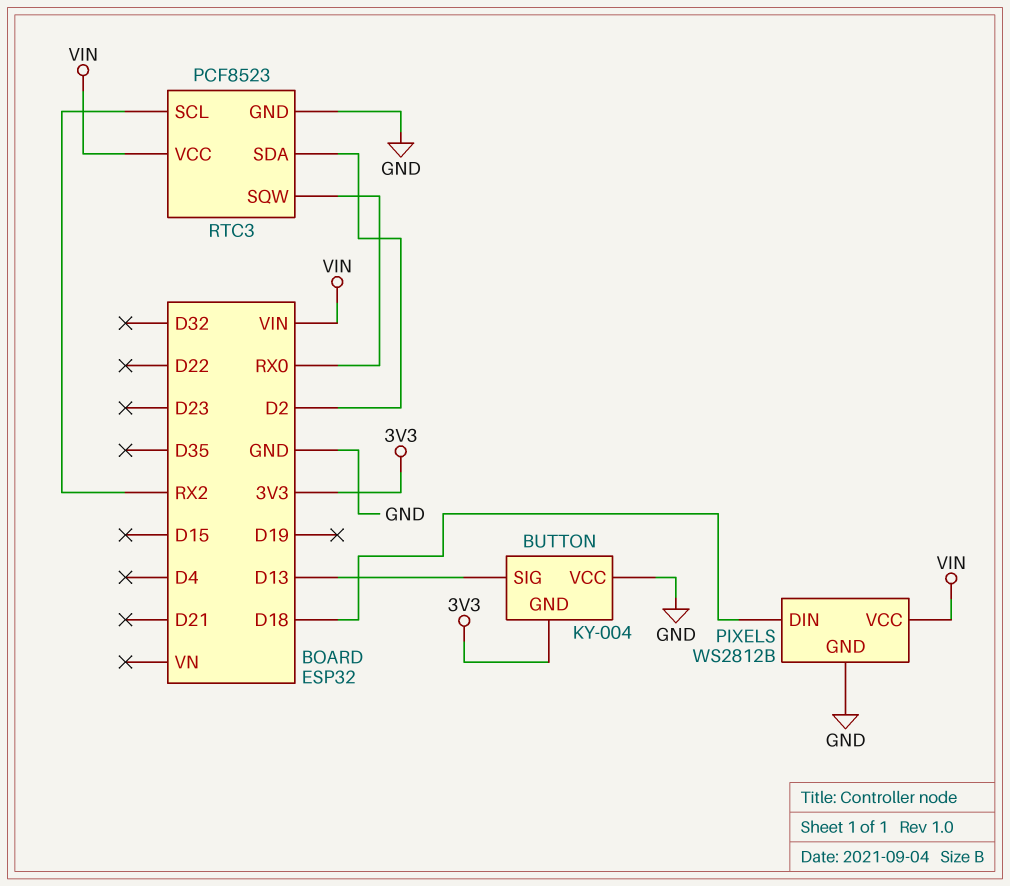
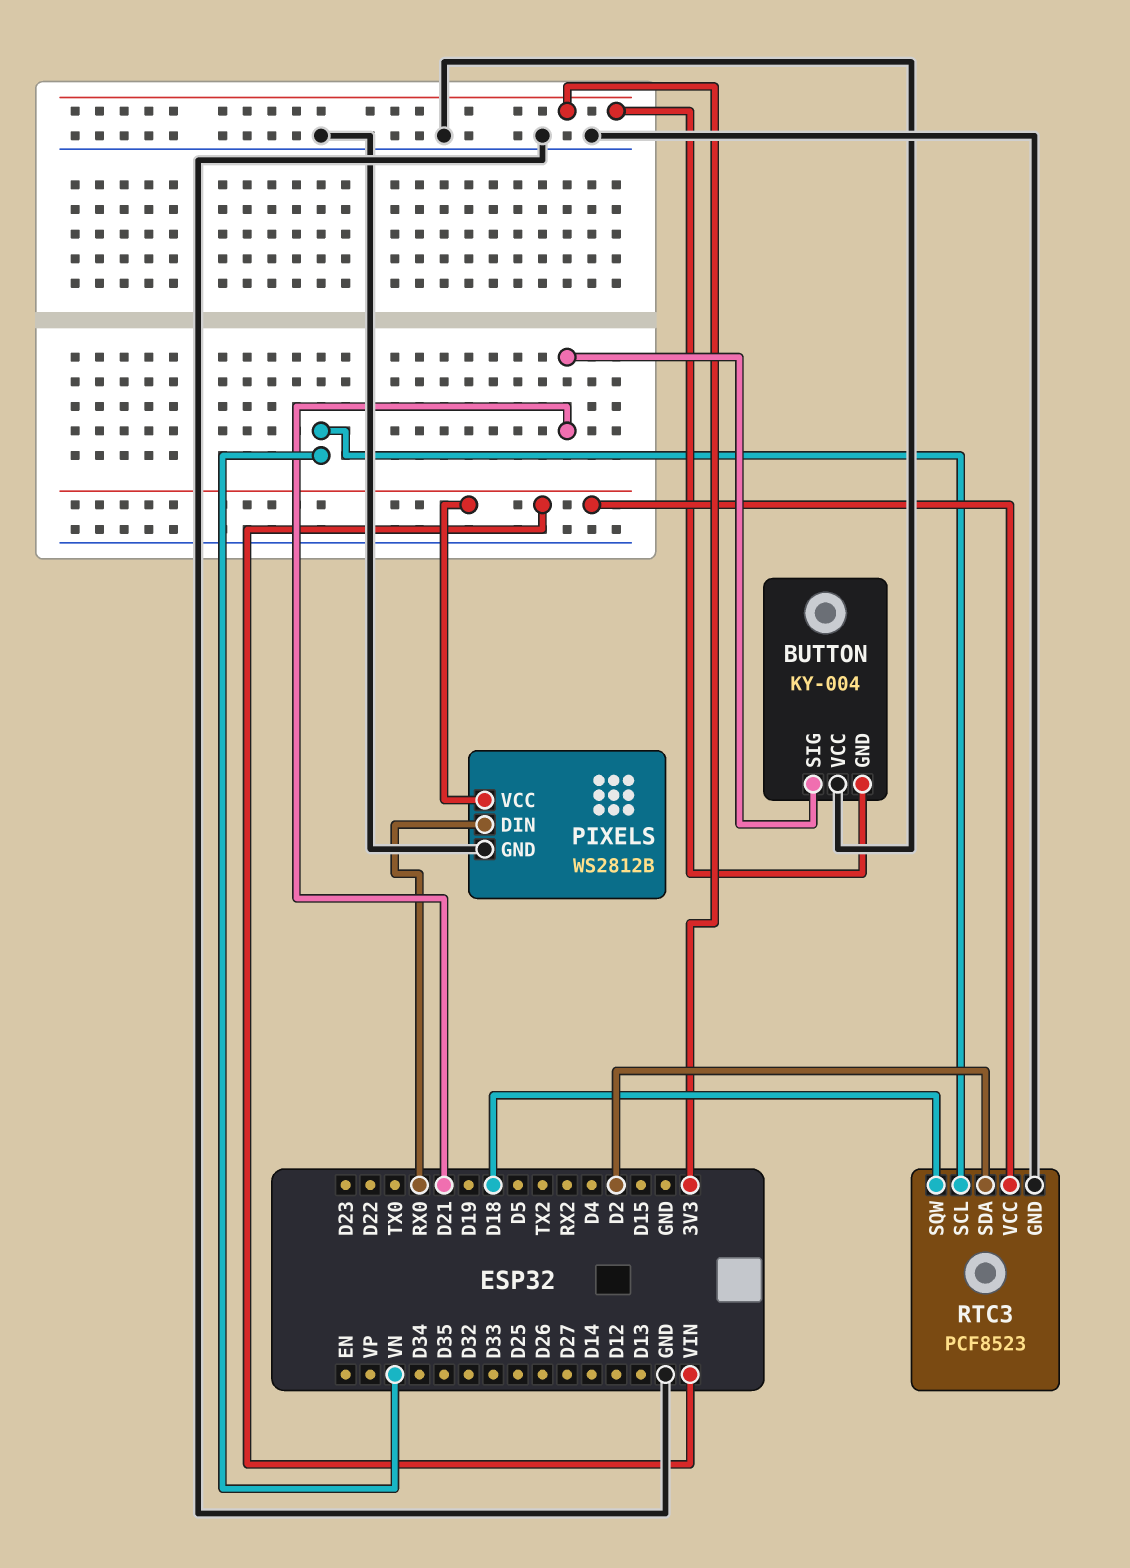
BUTTON pin SIG: D13 -> D21
PIXELS pin DIN: D18 -> RX0
RTC3 pin SCL: RX2 -> VN
RTC3 pin SQW: RX0 -> D18

